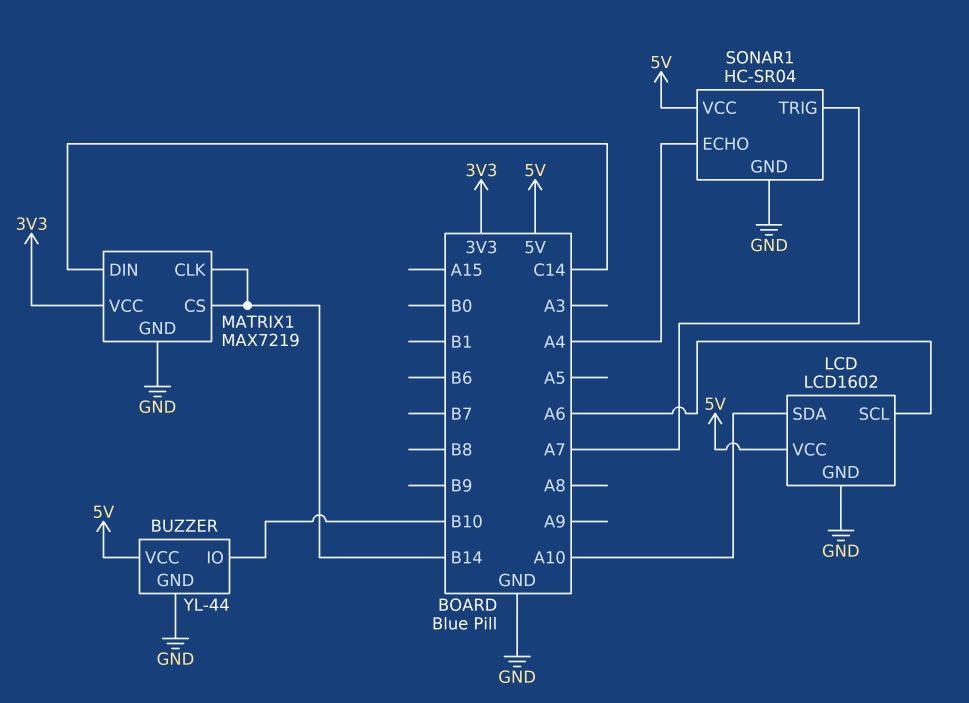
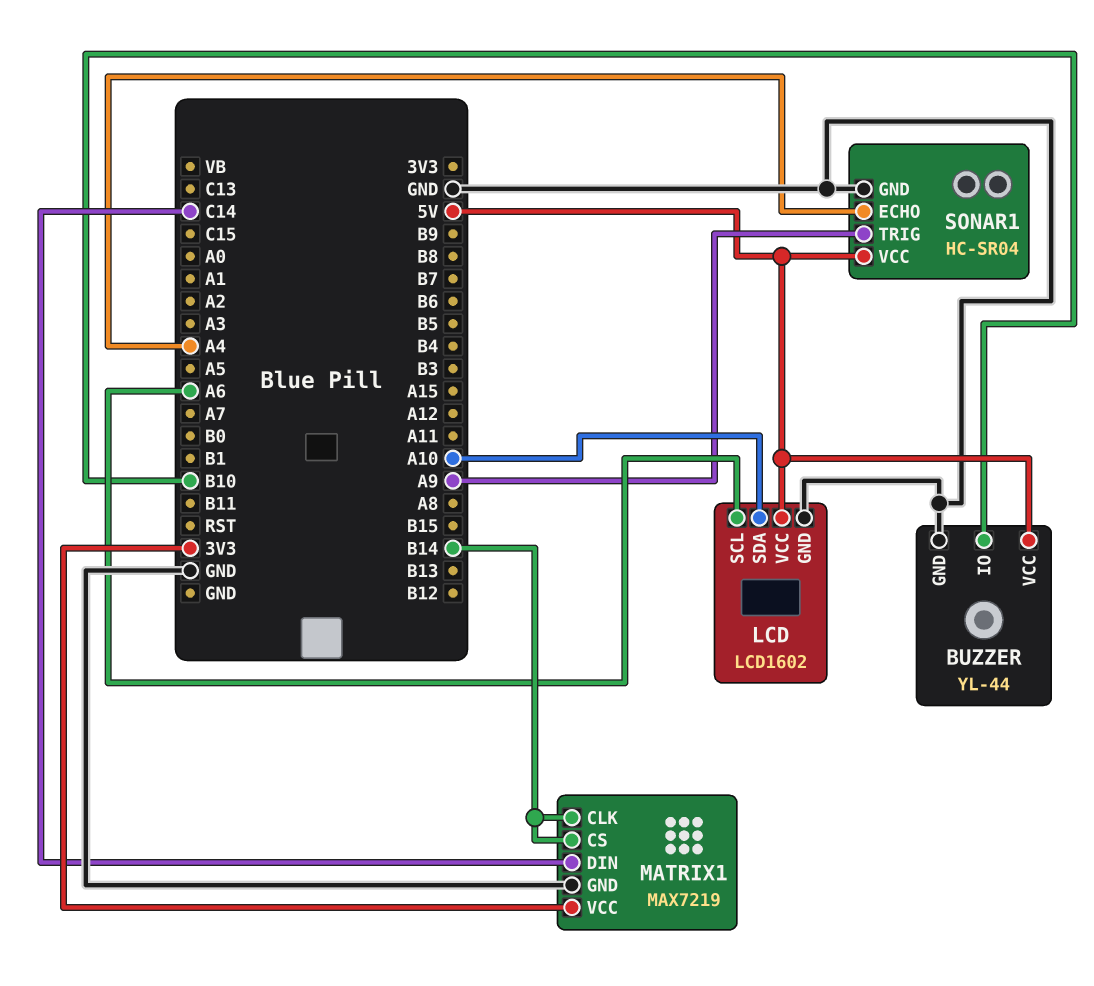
SONAR1 pin TRIG: A7 -> A9

